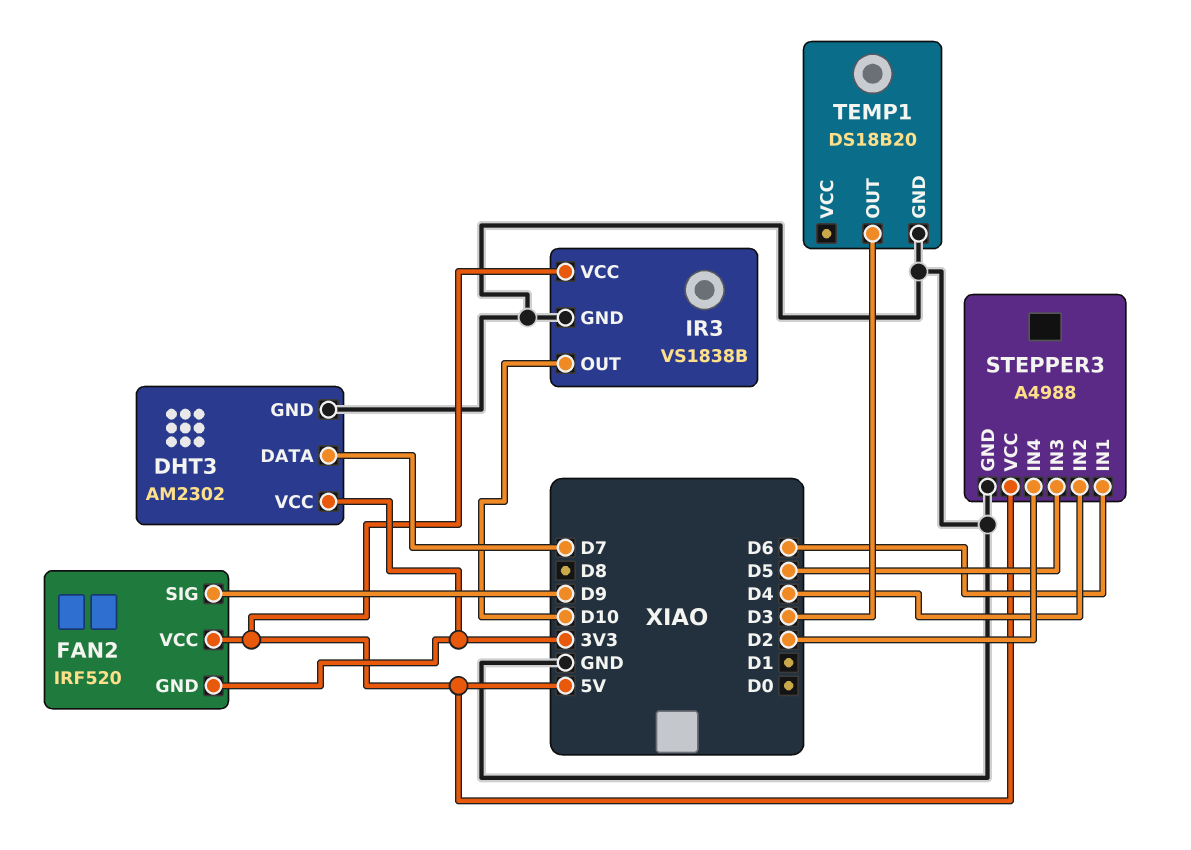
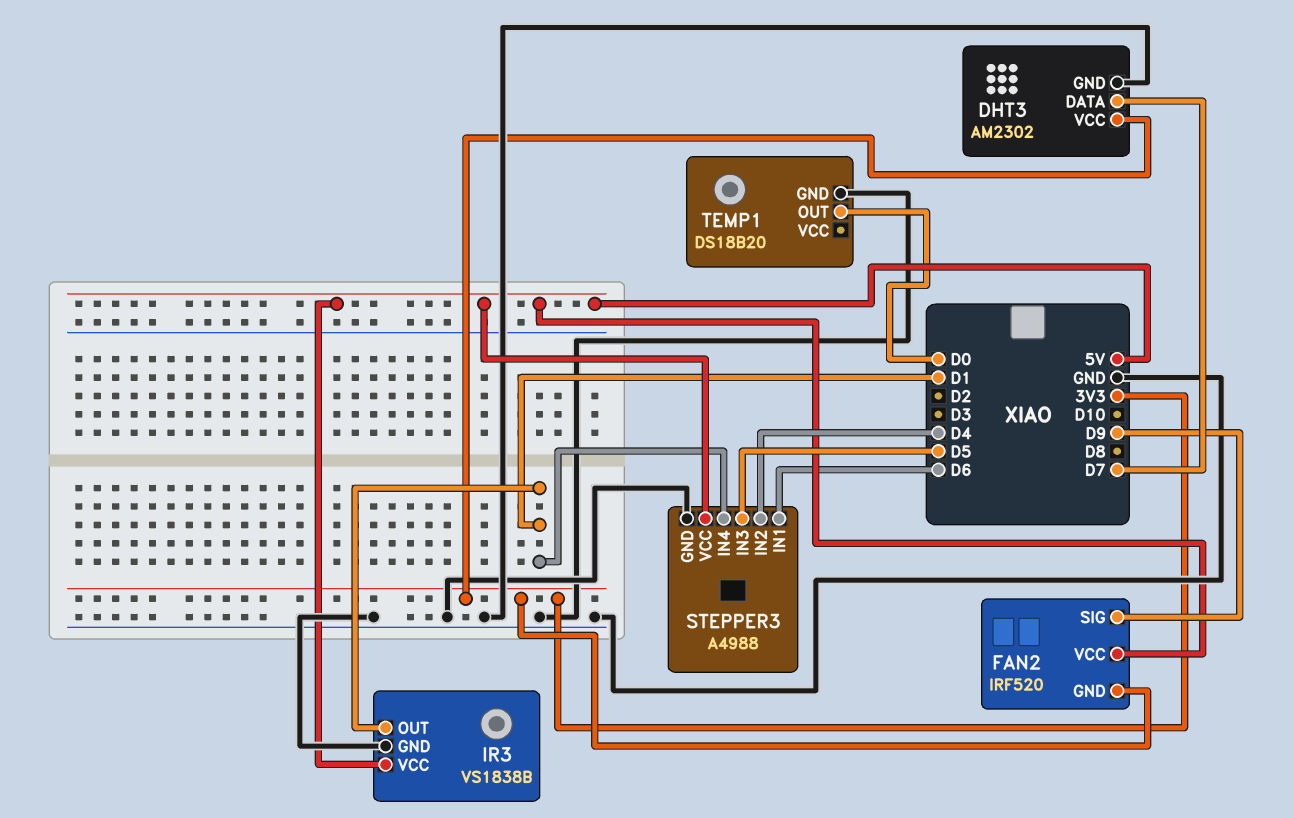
IR3 pin OUT: D10 -> D1
STEPPER3 pin IN4: D2 -> D1
TEMP1 pin OUT: D3 -> D0

